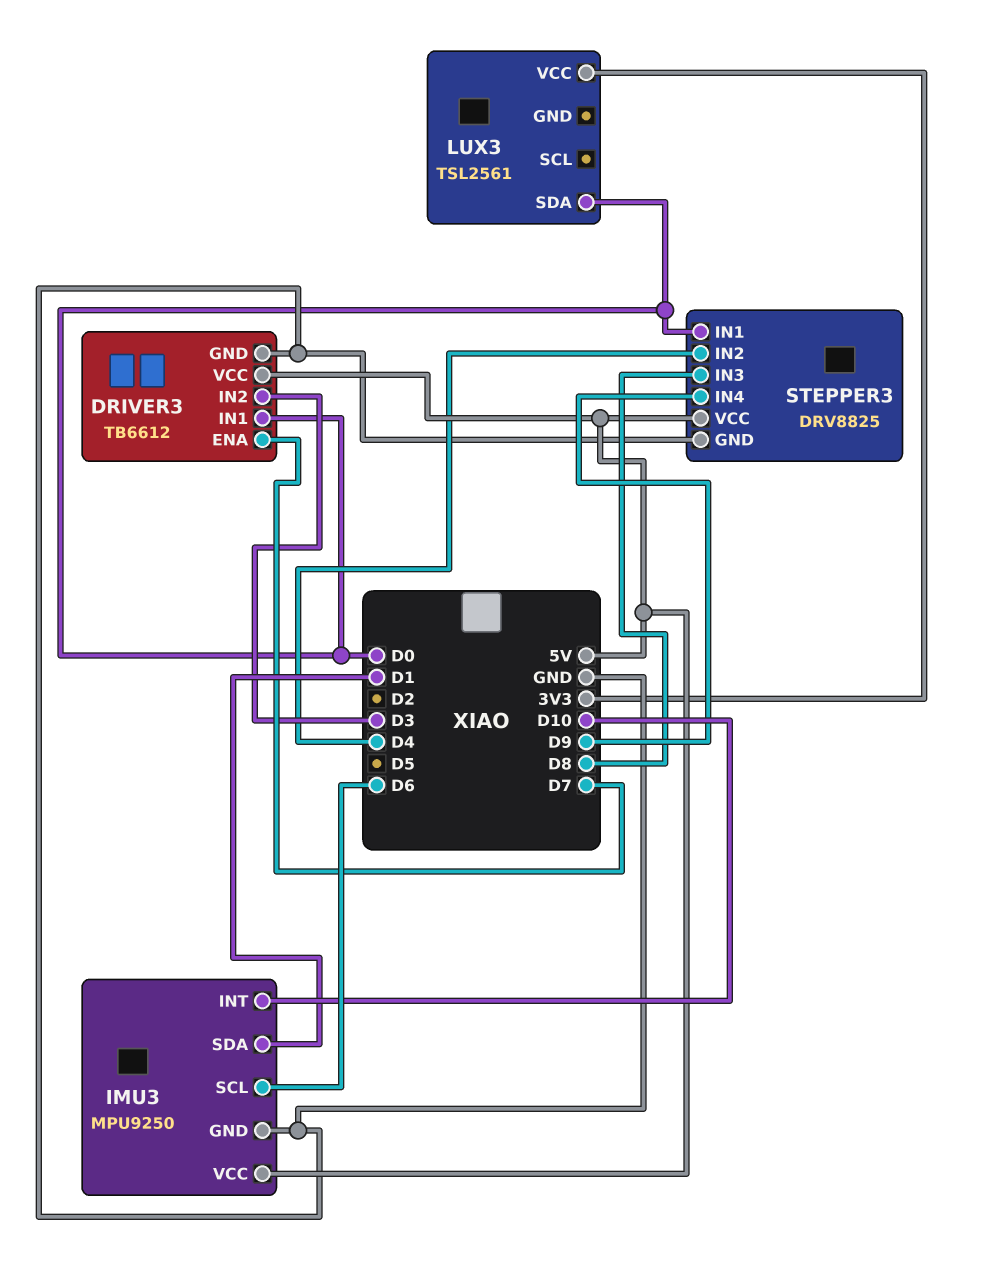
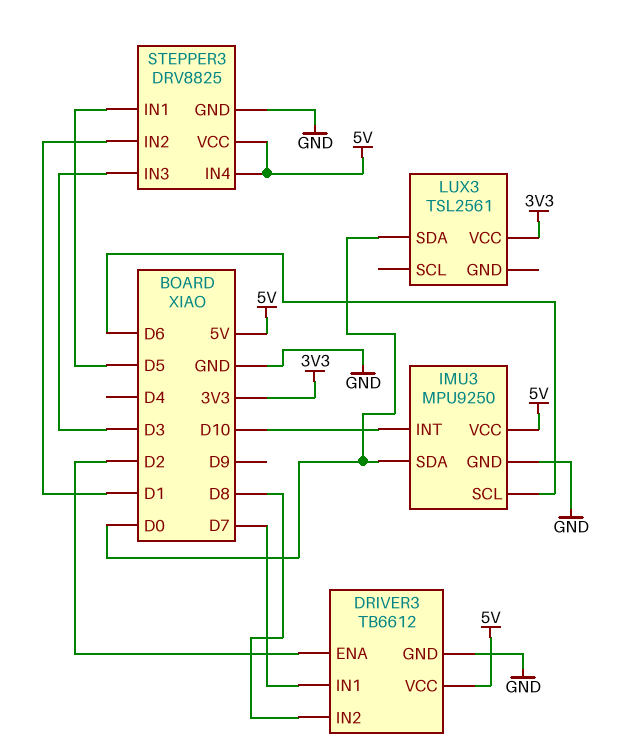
DRIVER3 pin ENA: D7 -> D2
DRIVER3 pin IN1: D0 -> D7
DRIVER3 pin IN2: D3 -> D8
IMU3 pin SDA: D1 -> D0
STEPPER3 pin IN1: D0 -> D5
STEPPER3 pin IN2: D4 -> D1
STEPPER3 pin IN3: D8 -> D3
STEPPER3 pin IN4: D9 -> 5V

